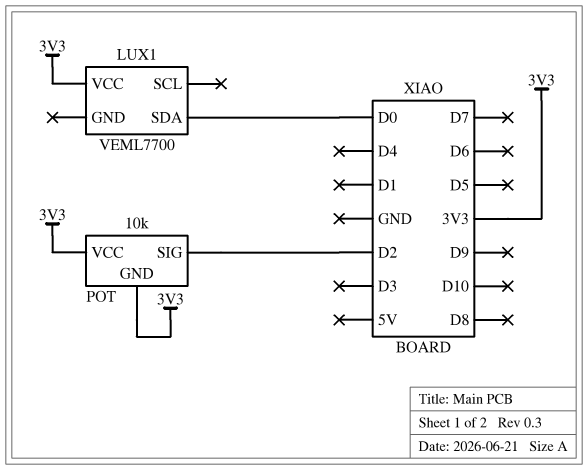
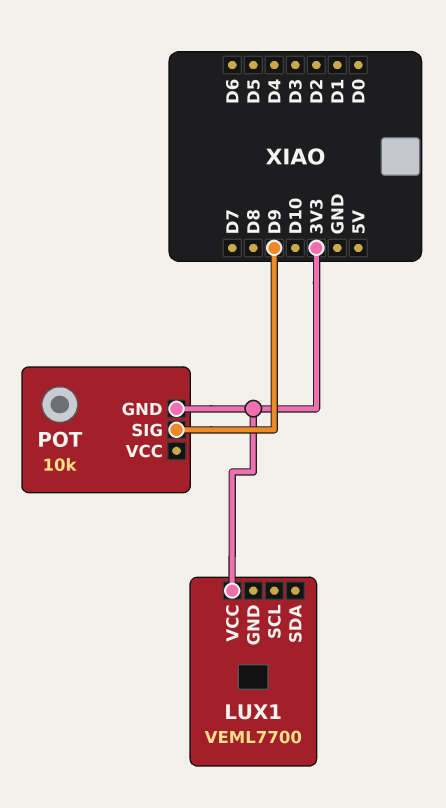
LUX1 pin SDA: D0 -> none
POT pin SIG: D2 -> D9
POT pin VCC: 3V3 -> none

